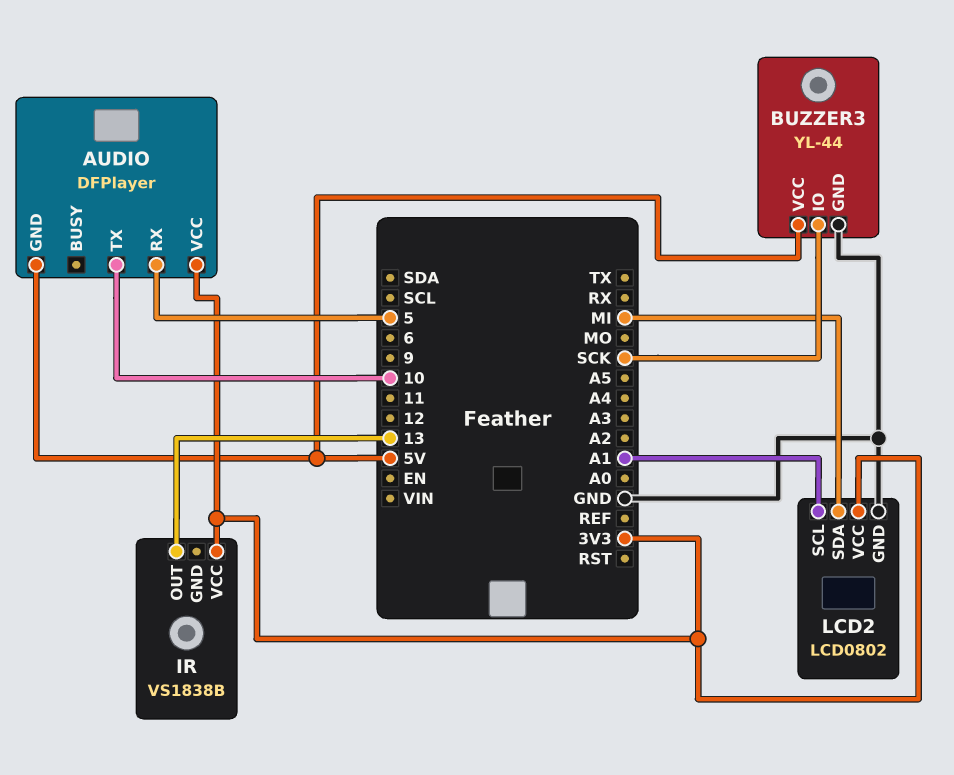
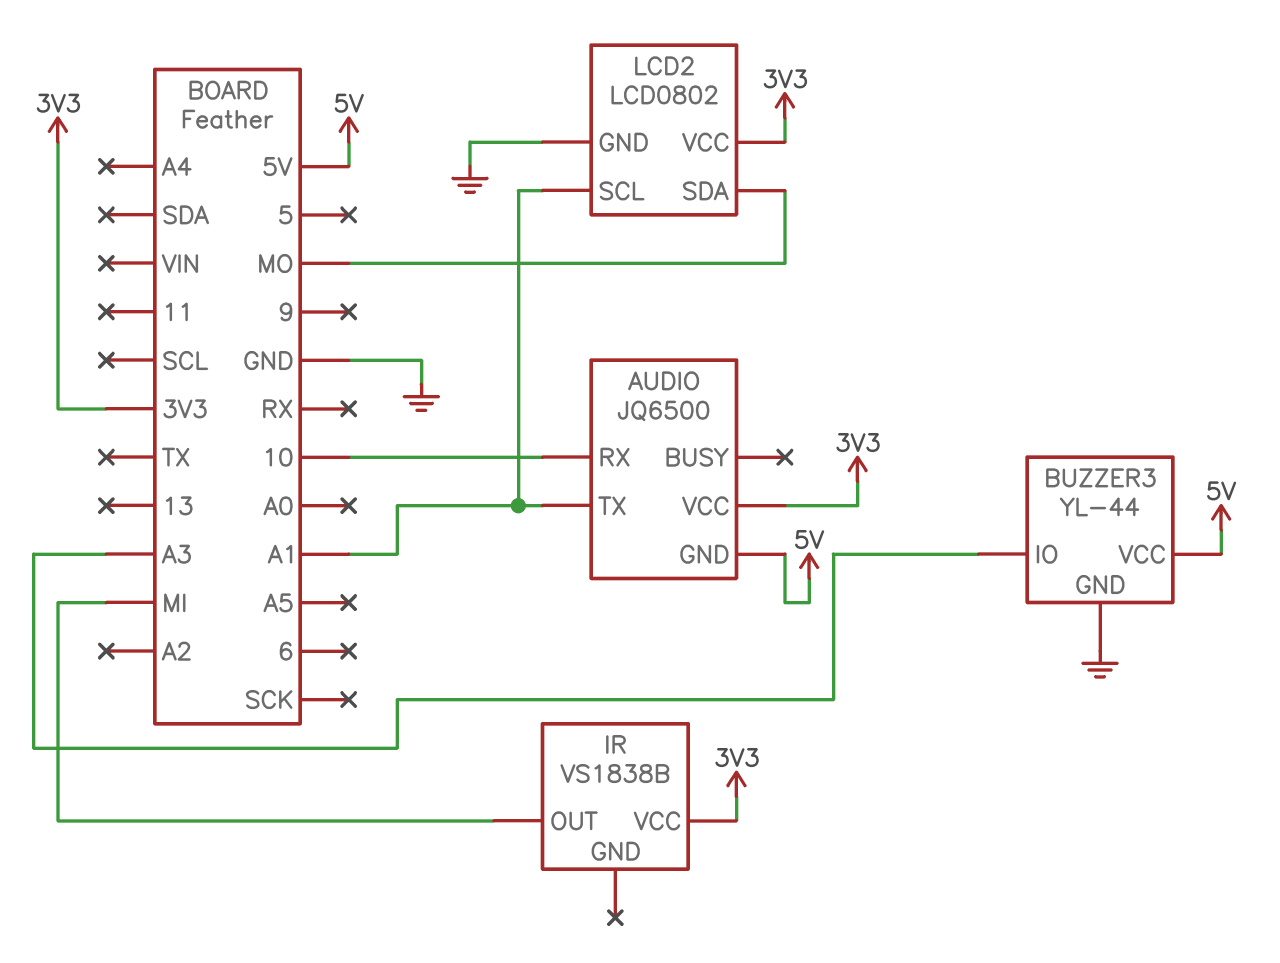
AUDIO: DFPlayer -> JQ6500
AUDIO pin RX: 5 -> 10
AUDIO pin TX: 10 -> A1
BUZZER3 pin IO: SCK -> A3
IR pin OUT: 13 -> MI
LCD2 pin SDA: MI -> MO

